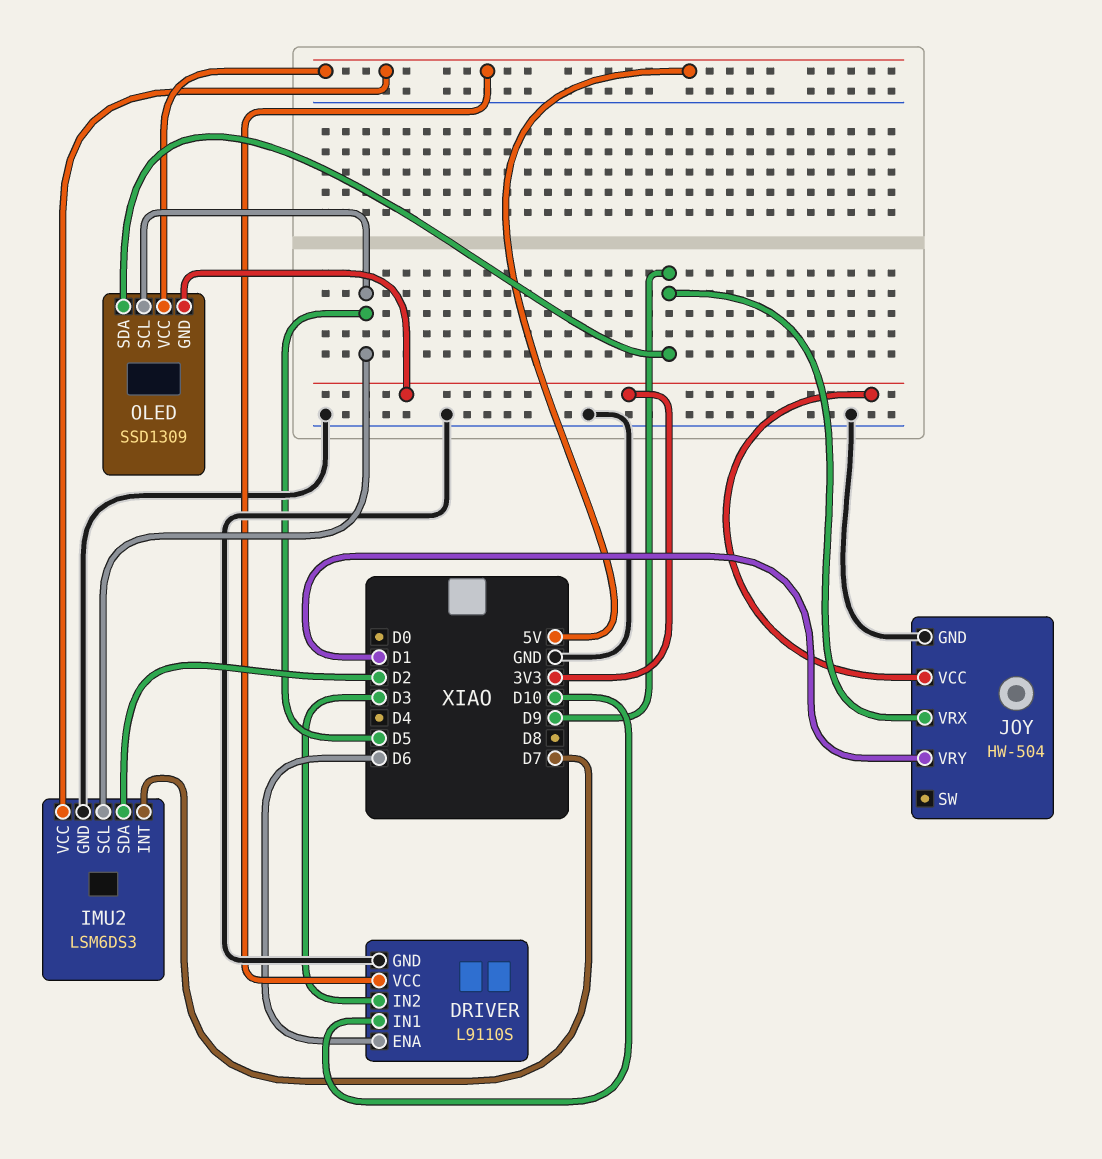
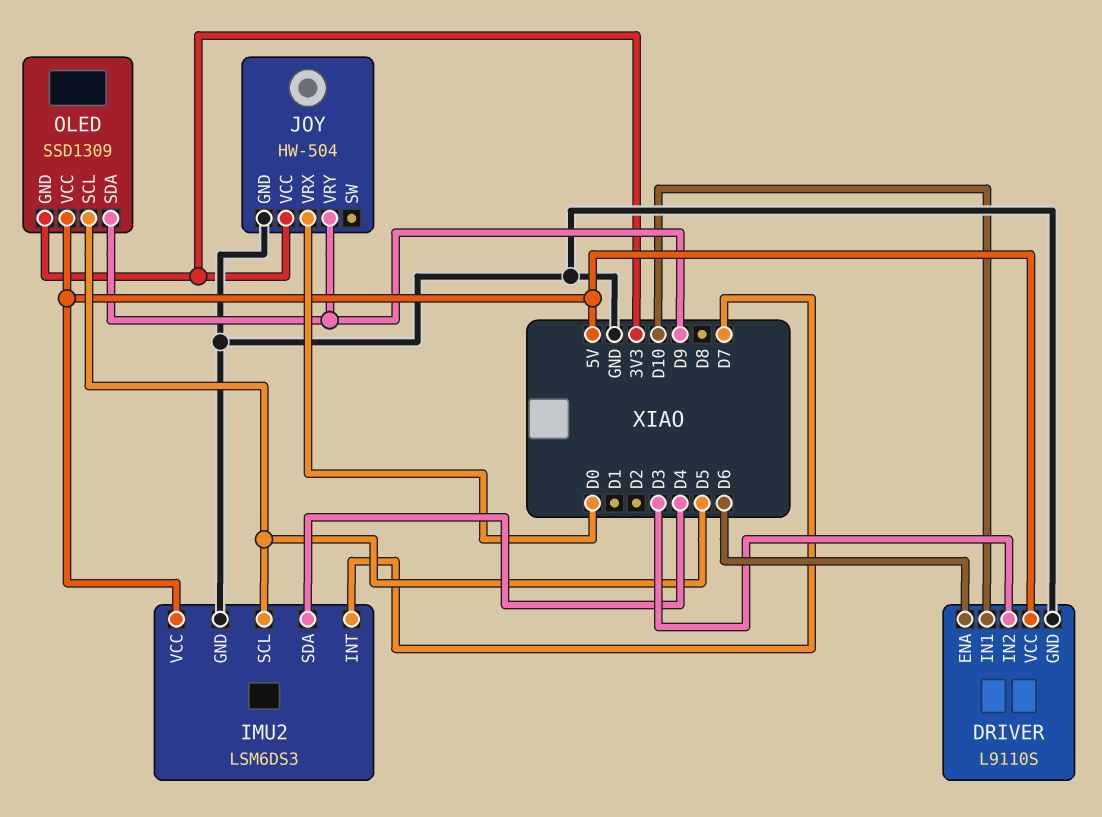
IMU2 pin SDA: D2 -> D4
JOY pin VRX: D9 -> D0
JOY pin VRY: D1 -> D9

